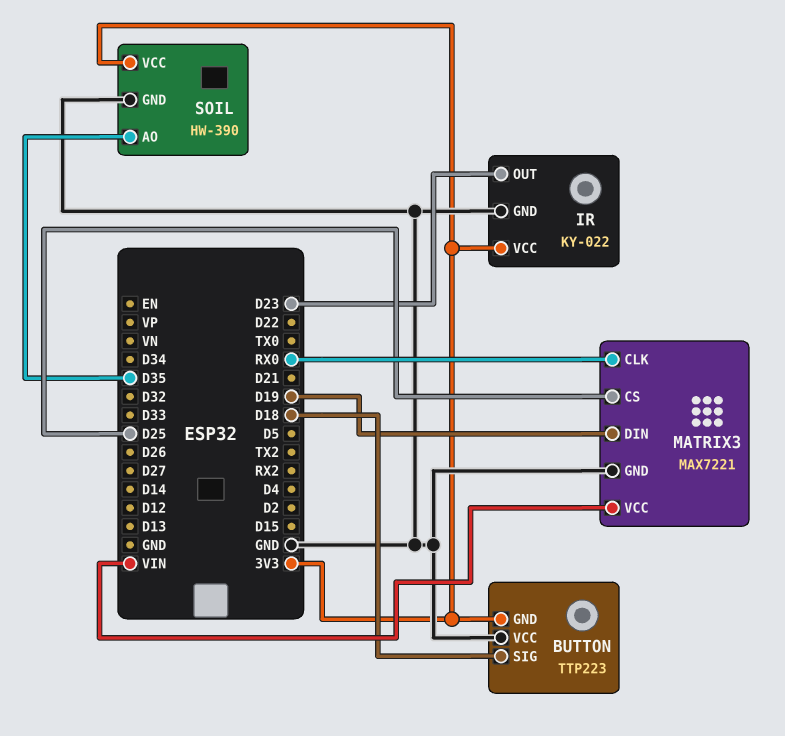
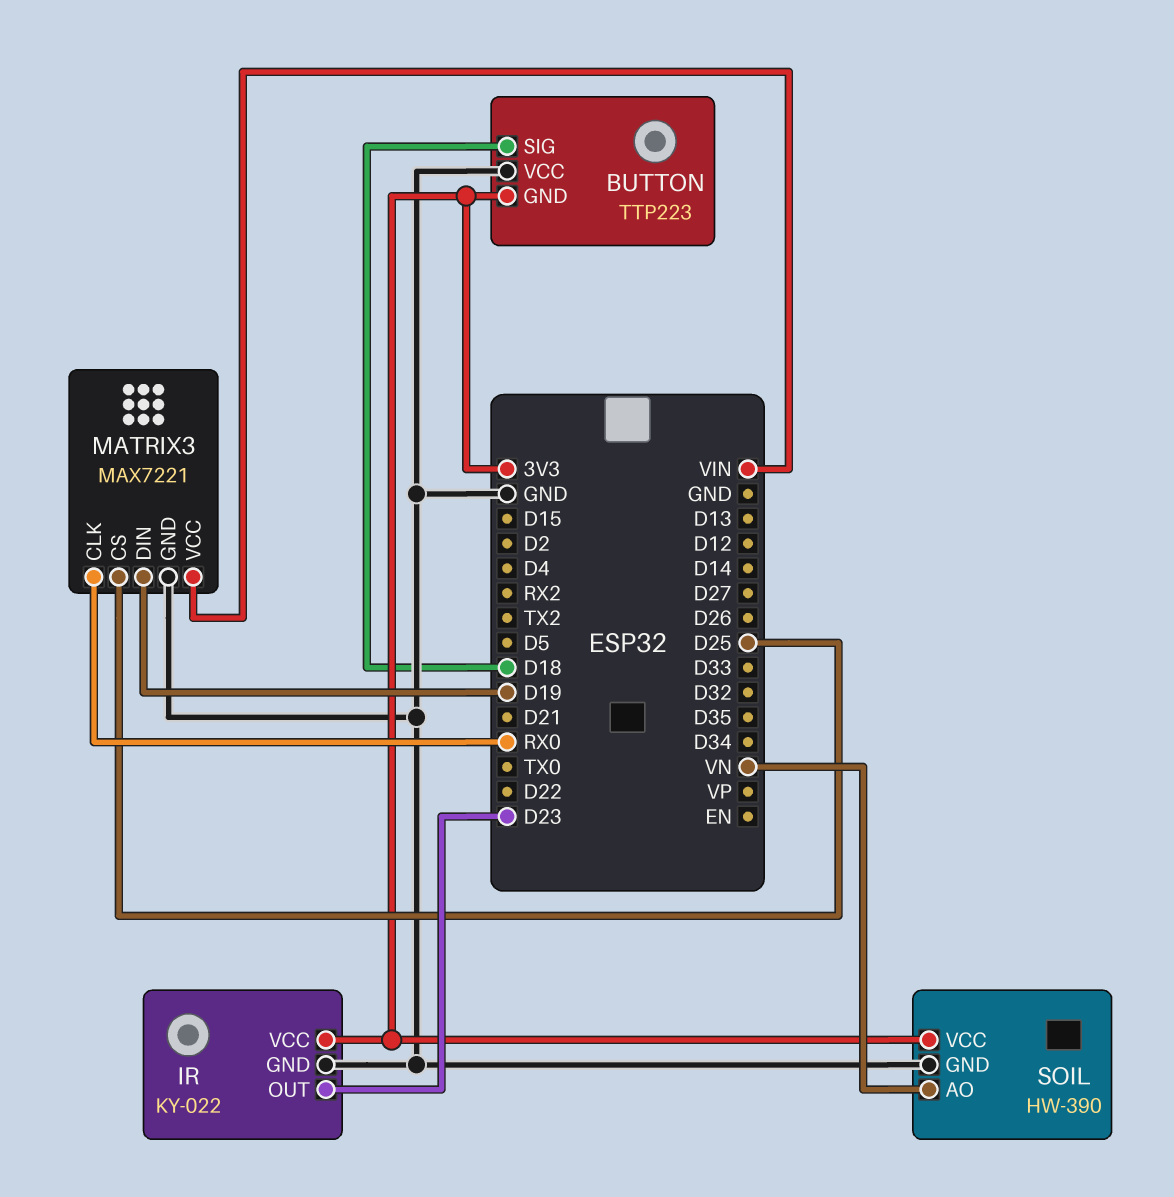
SOIL pin AO: D35 -> VN

